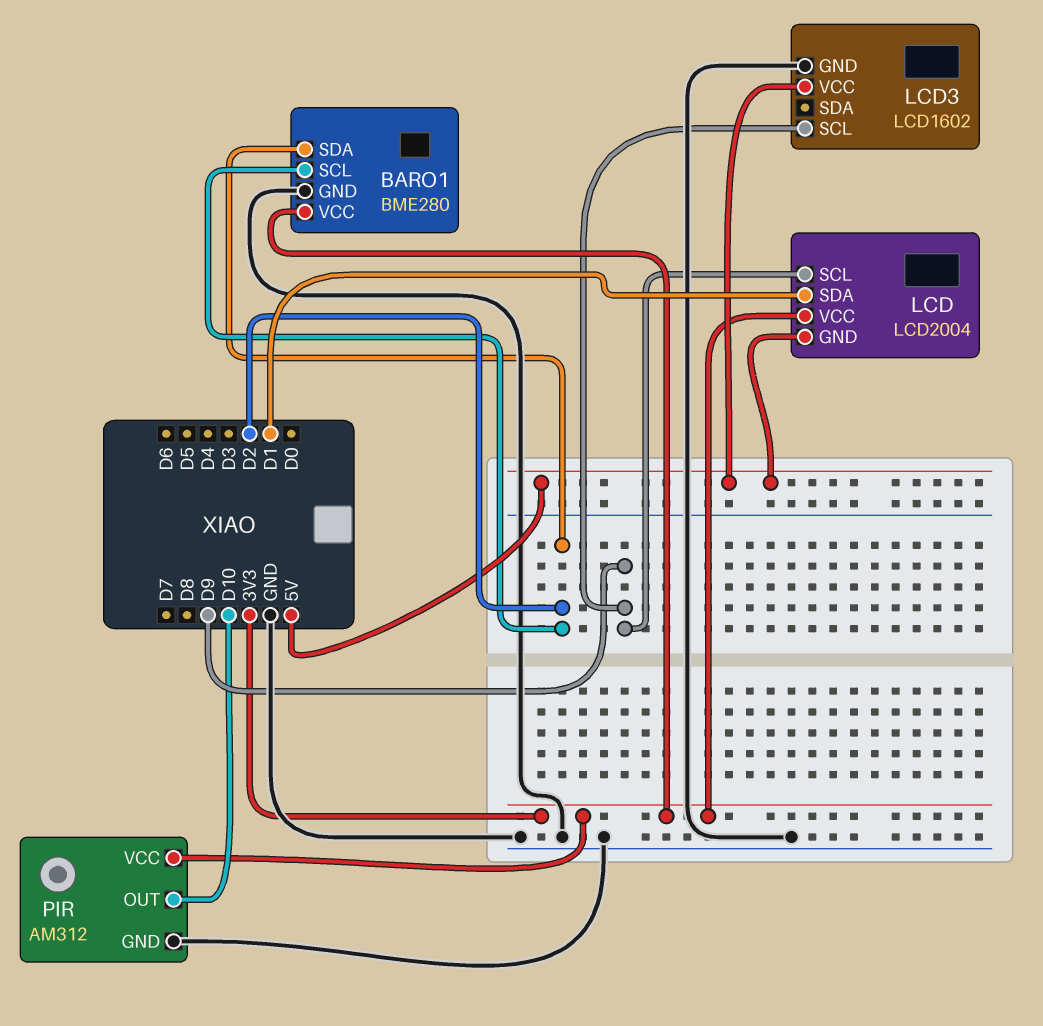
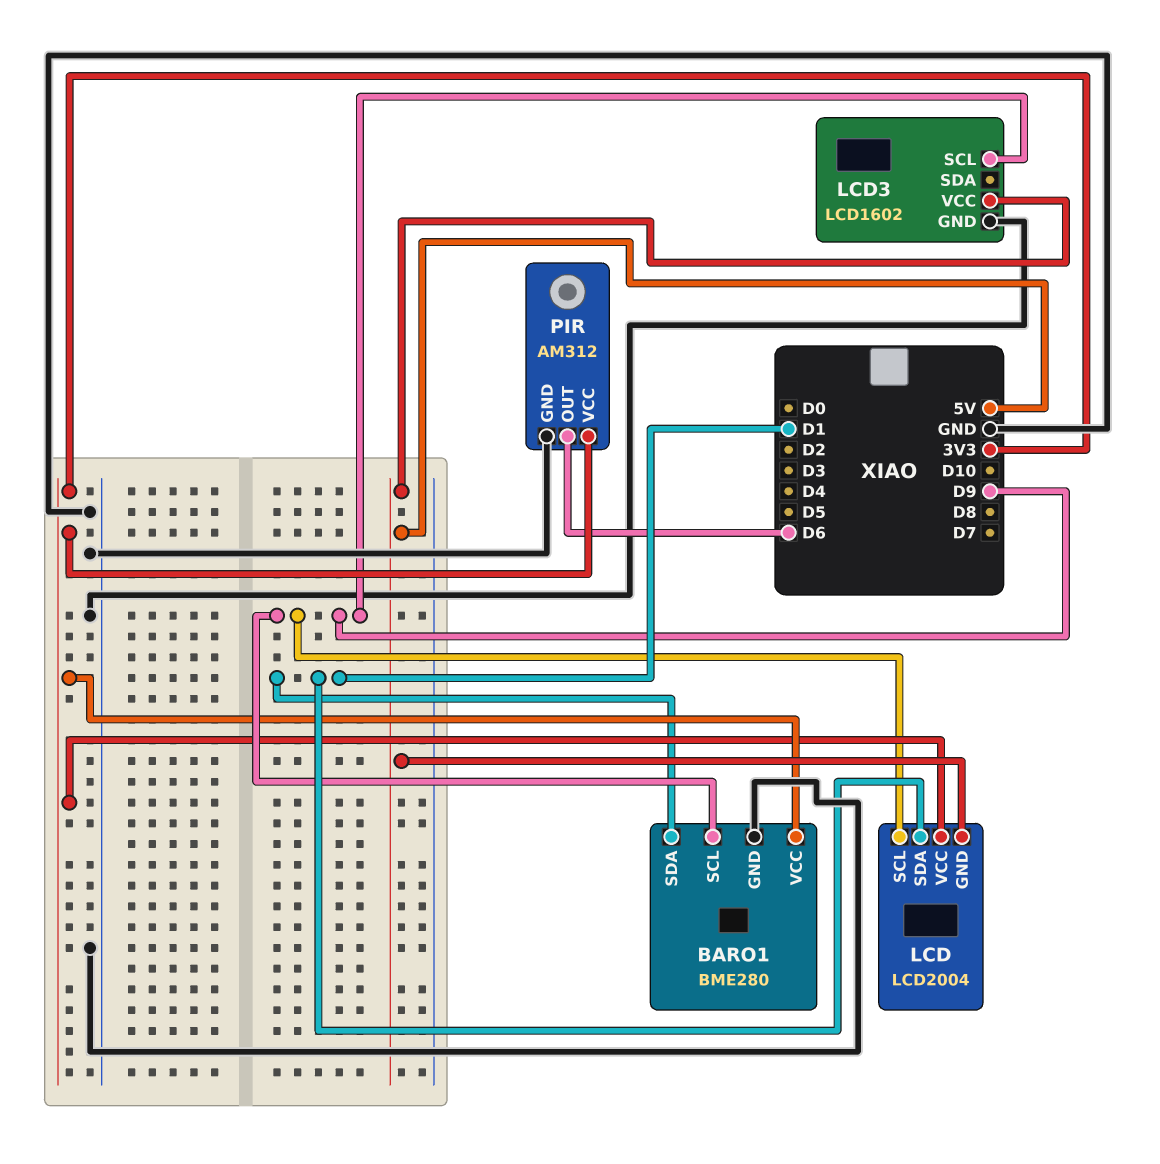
BARO1 pin SCL: D2 -> D9
BARO1 pin SDA: D2 -> D1
PIR pin OUT: D10 -> D6

